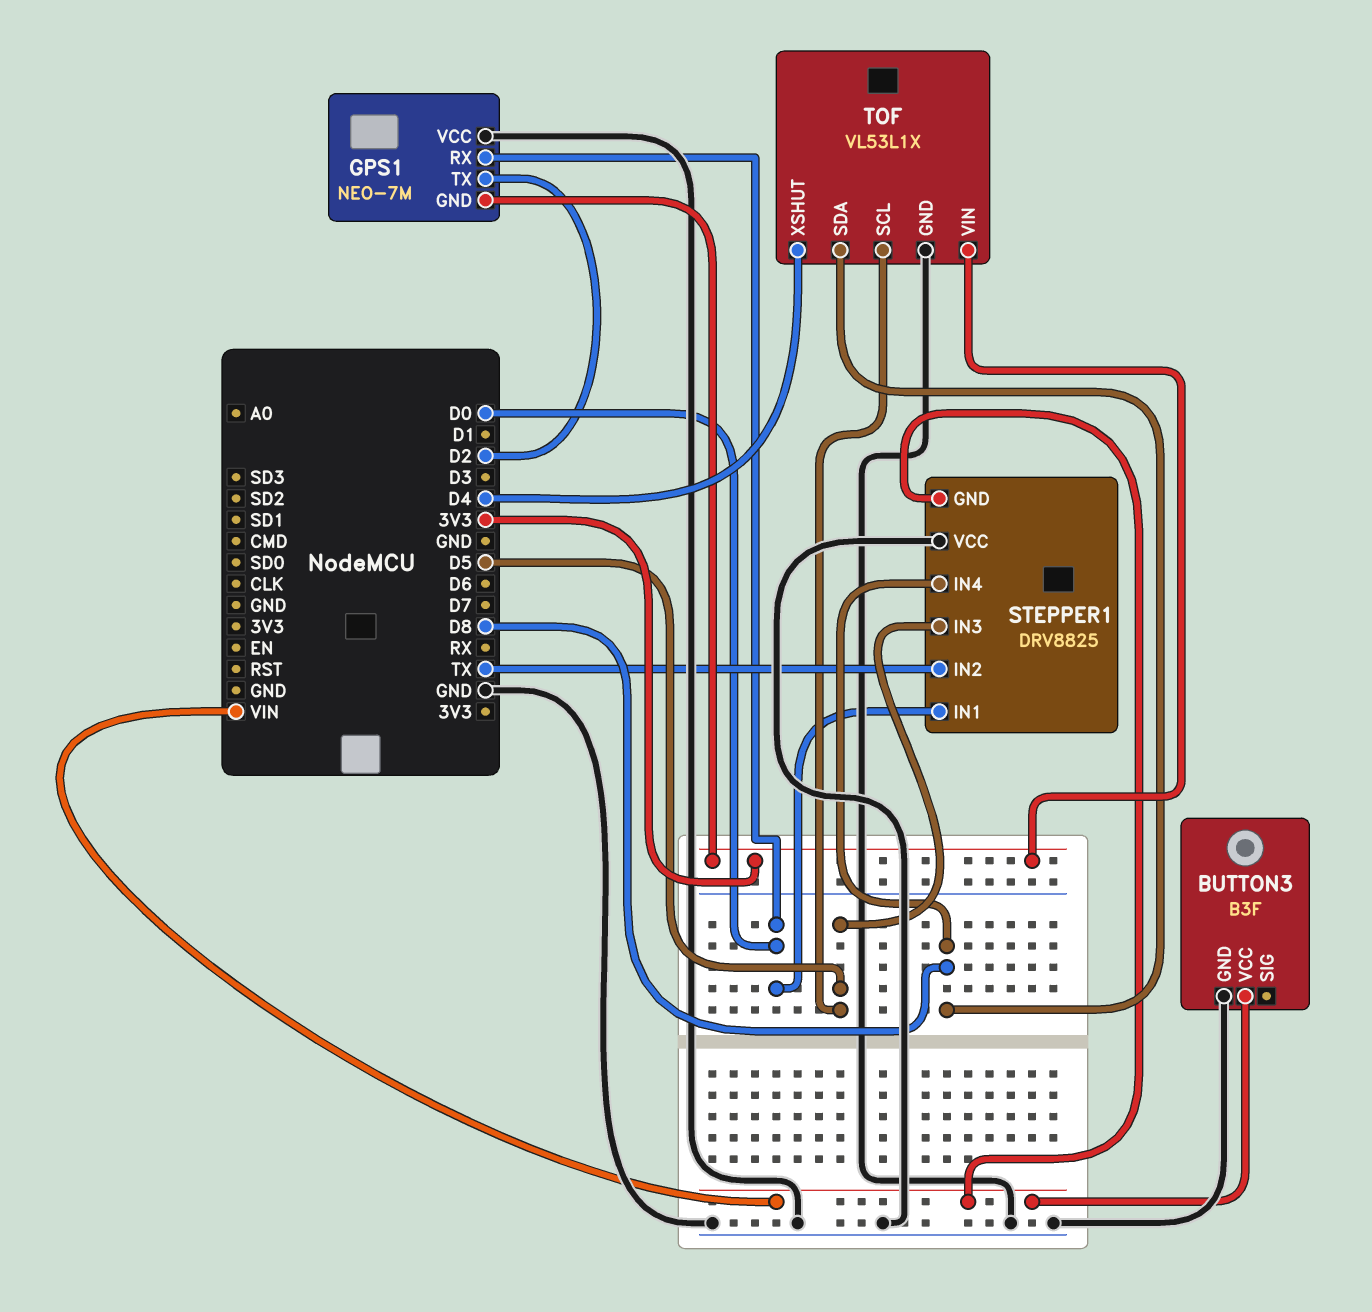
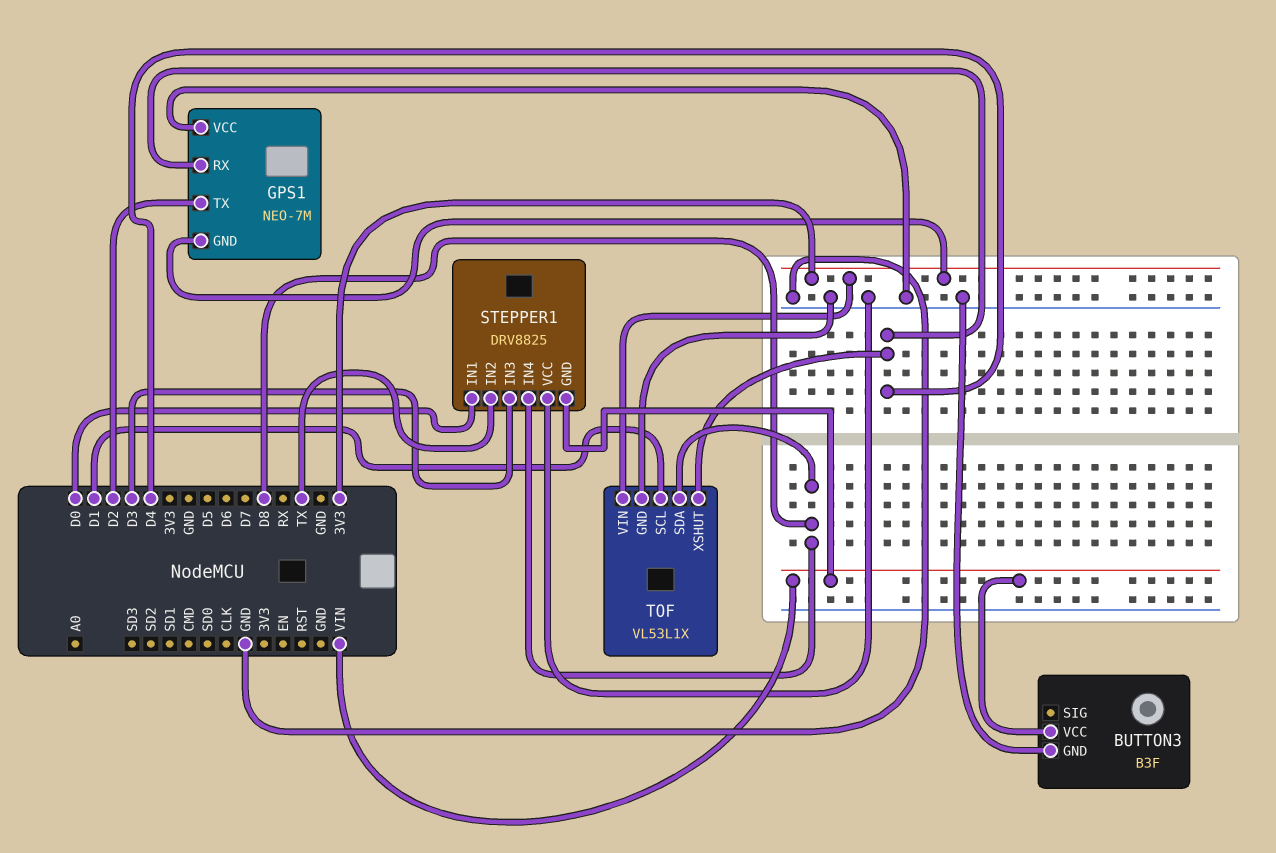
GPS1 pin RX: D0 -> D4
STEPPER1 pin IN3: D5 -> D3
TOF pin SCL: D5 -> D1

